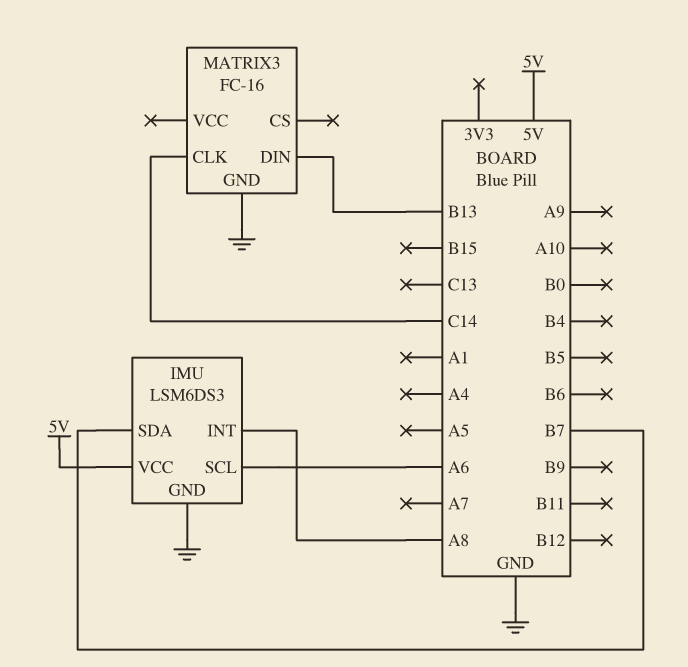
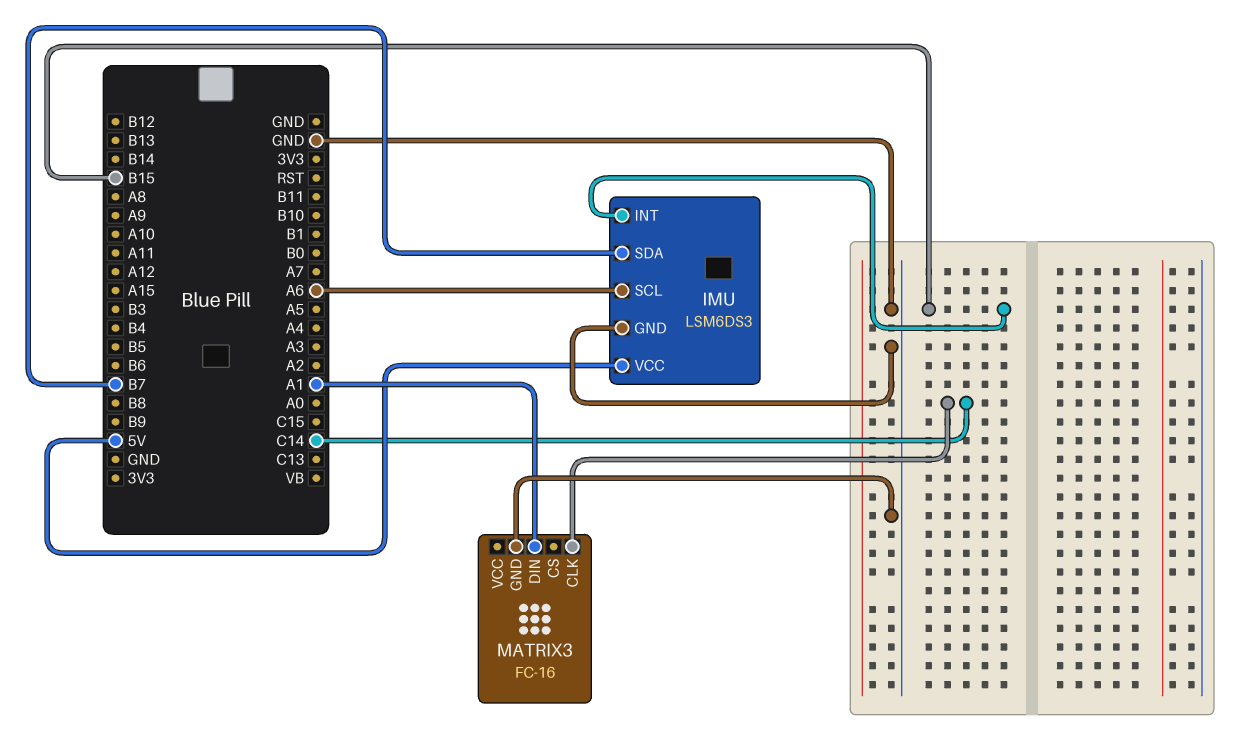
IMU pin INT: A8 -> B15
MATRIX3 pin DIN: B13 -> A1

